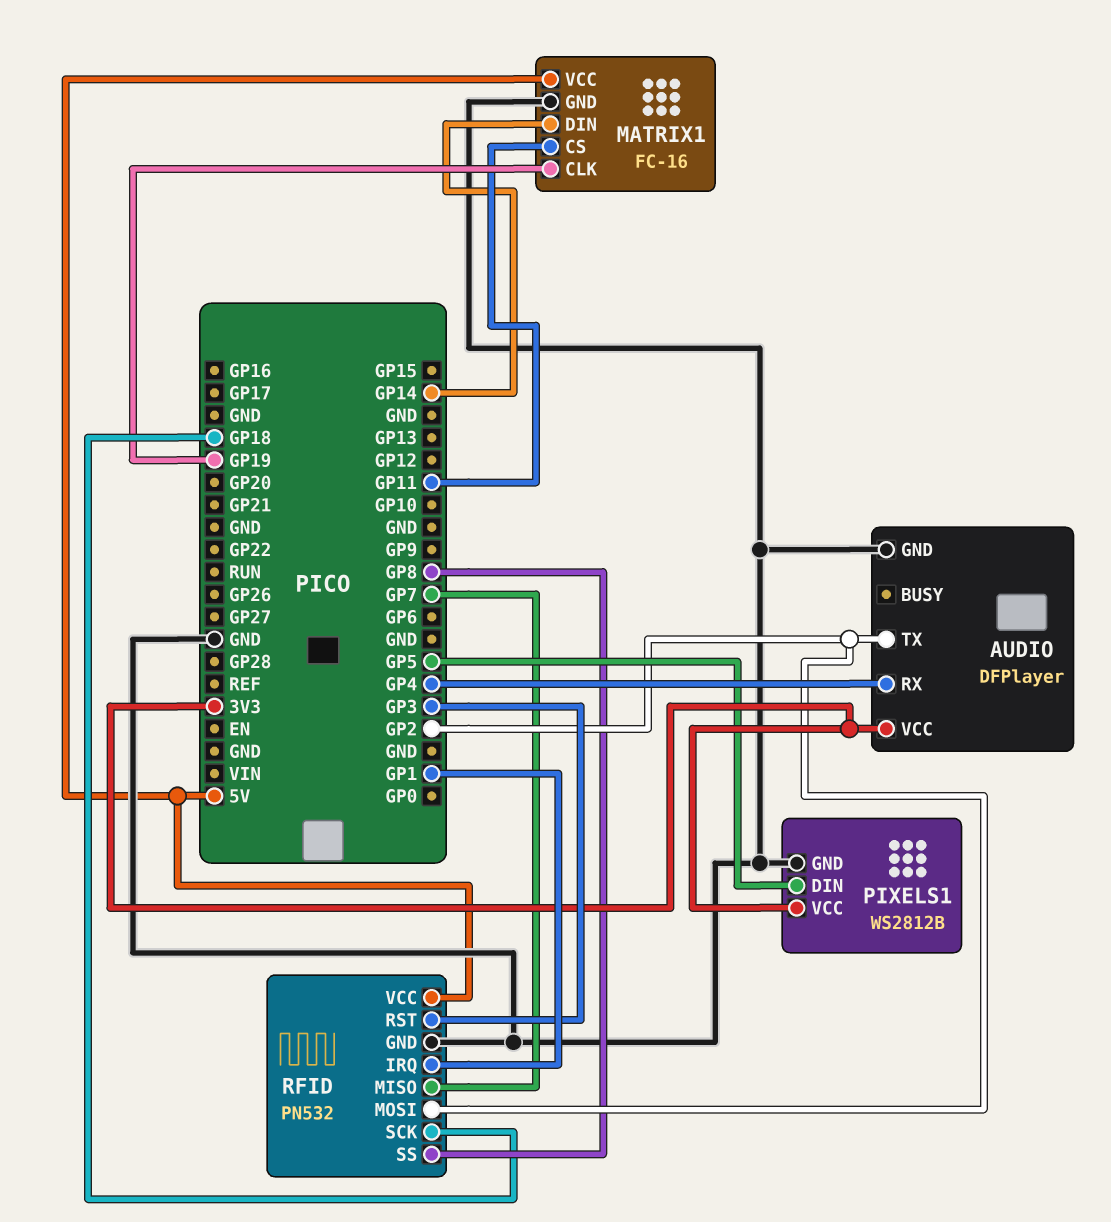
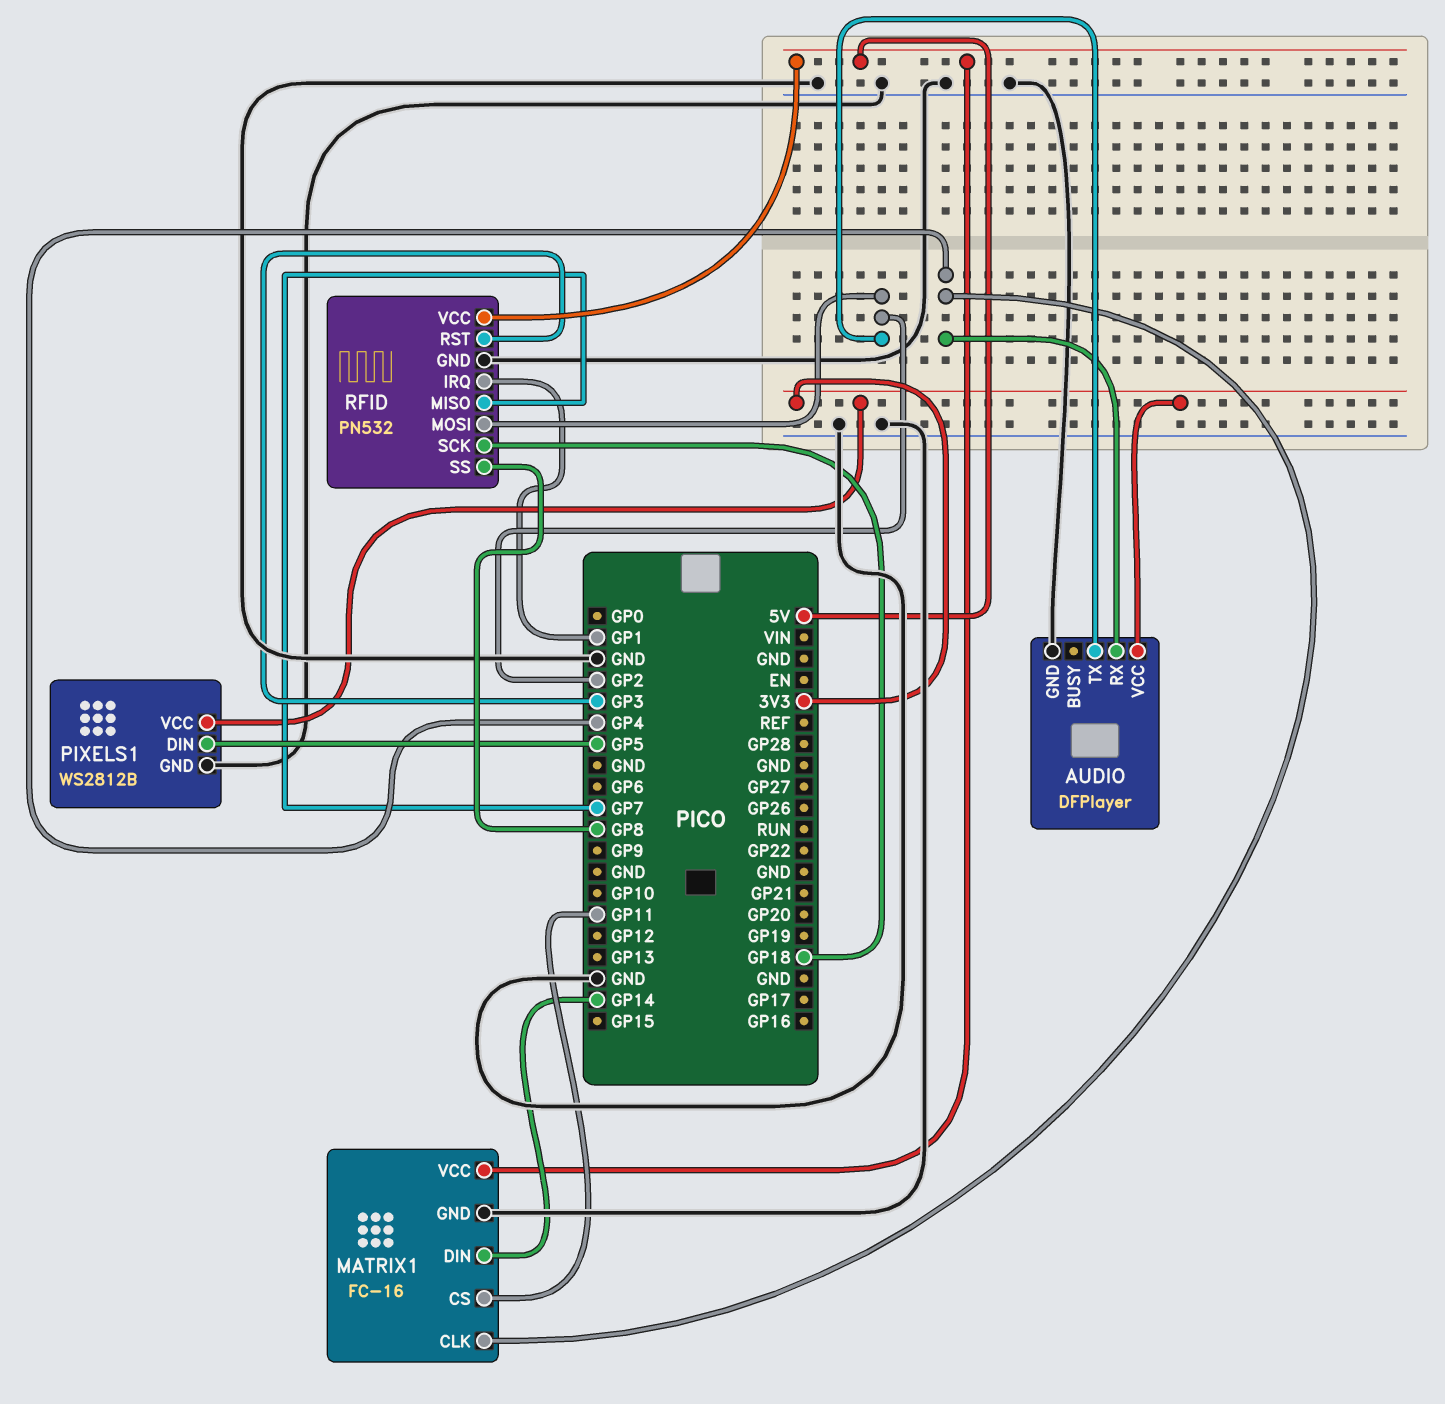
MATRIX1 pin CLK: GP19 -> GP4

